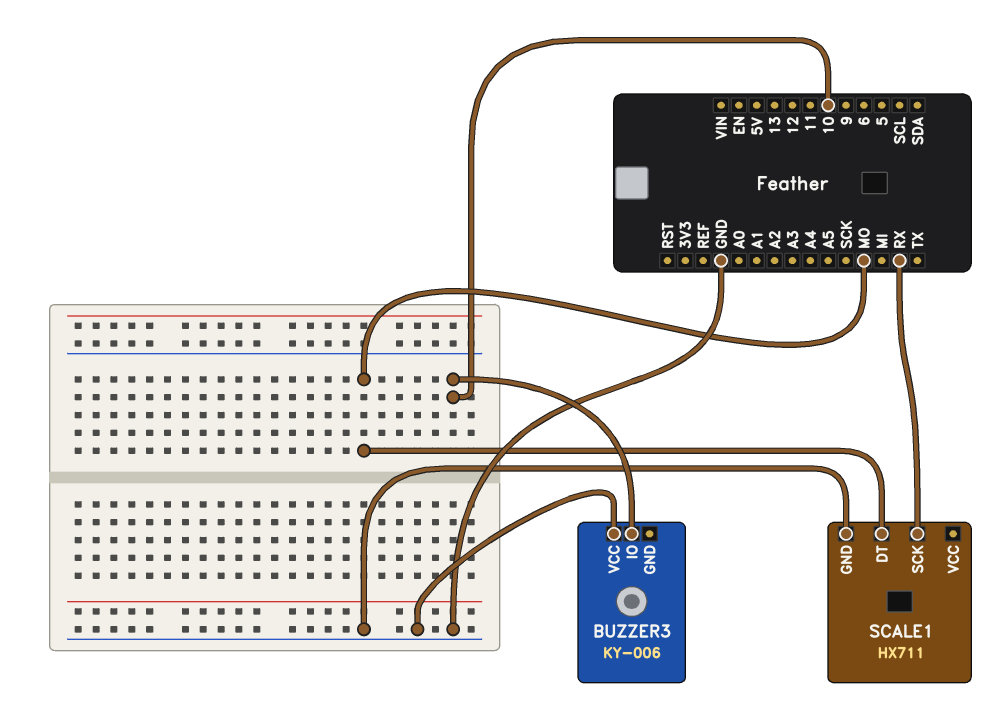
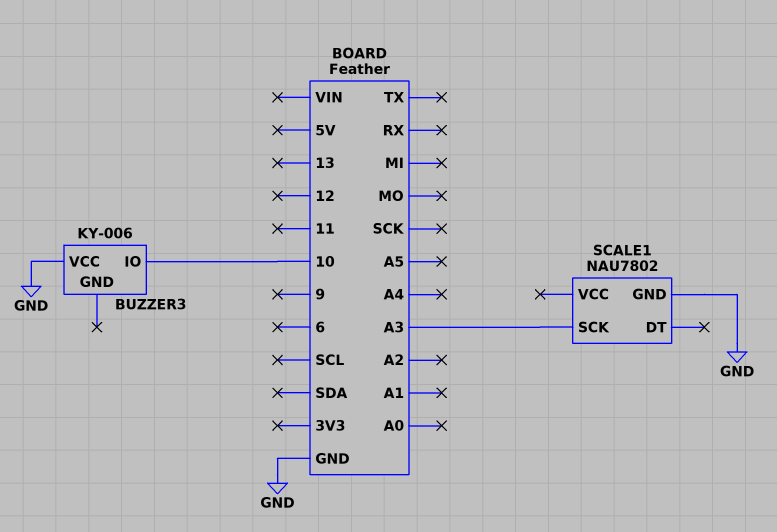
SCALE1: HX711 -> NAU7802
SCALE1 pin DT: MO -> none
SCALE1 pin SCK: RX -> A3

